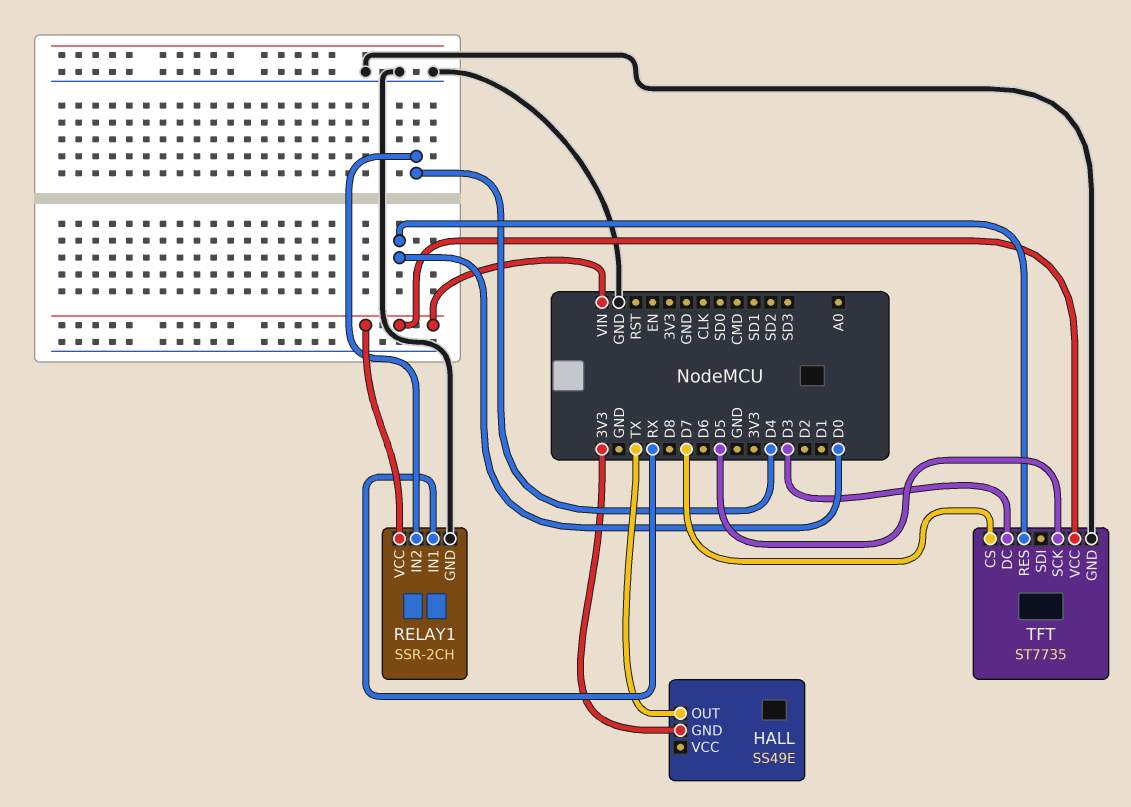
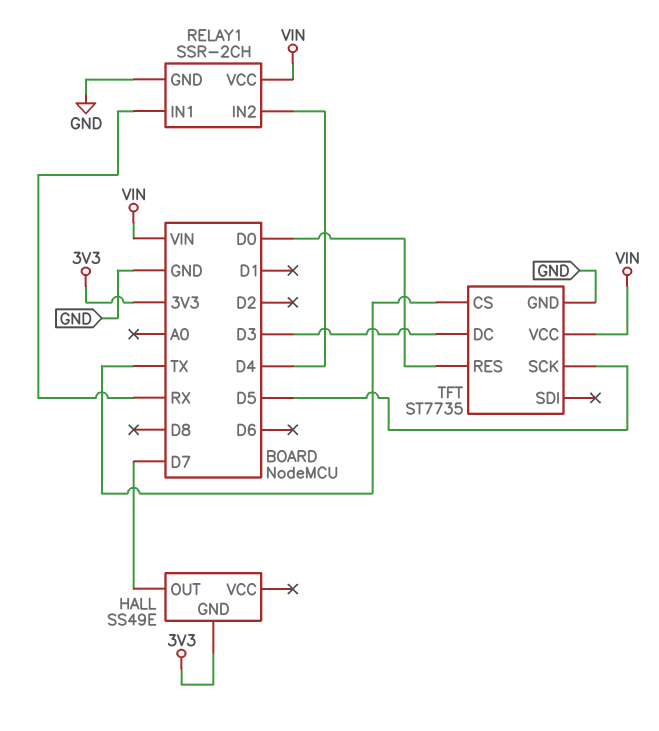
HALL pin OUT: TX -> D7
TFT pin CS: D7 -> TX

